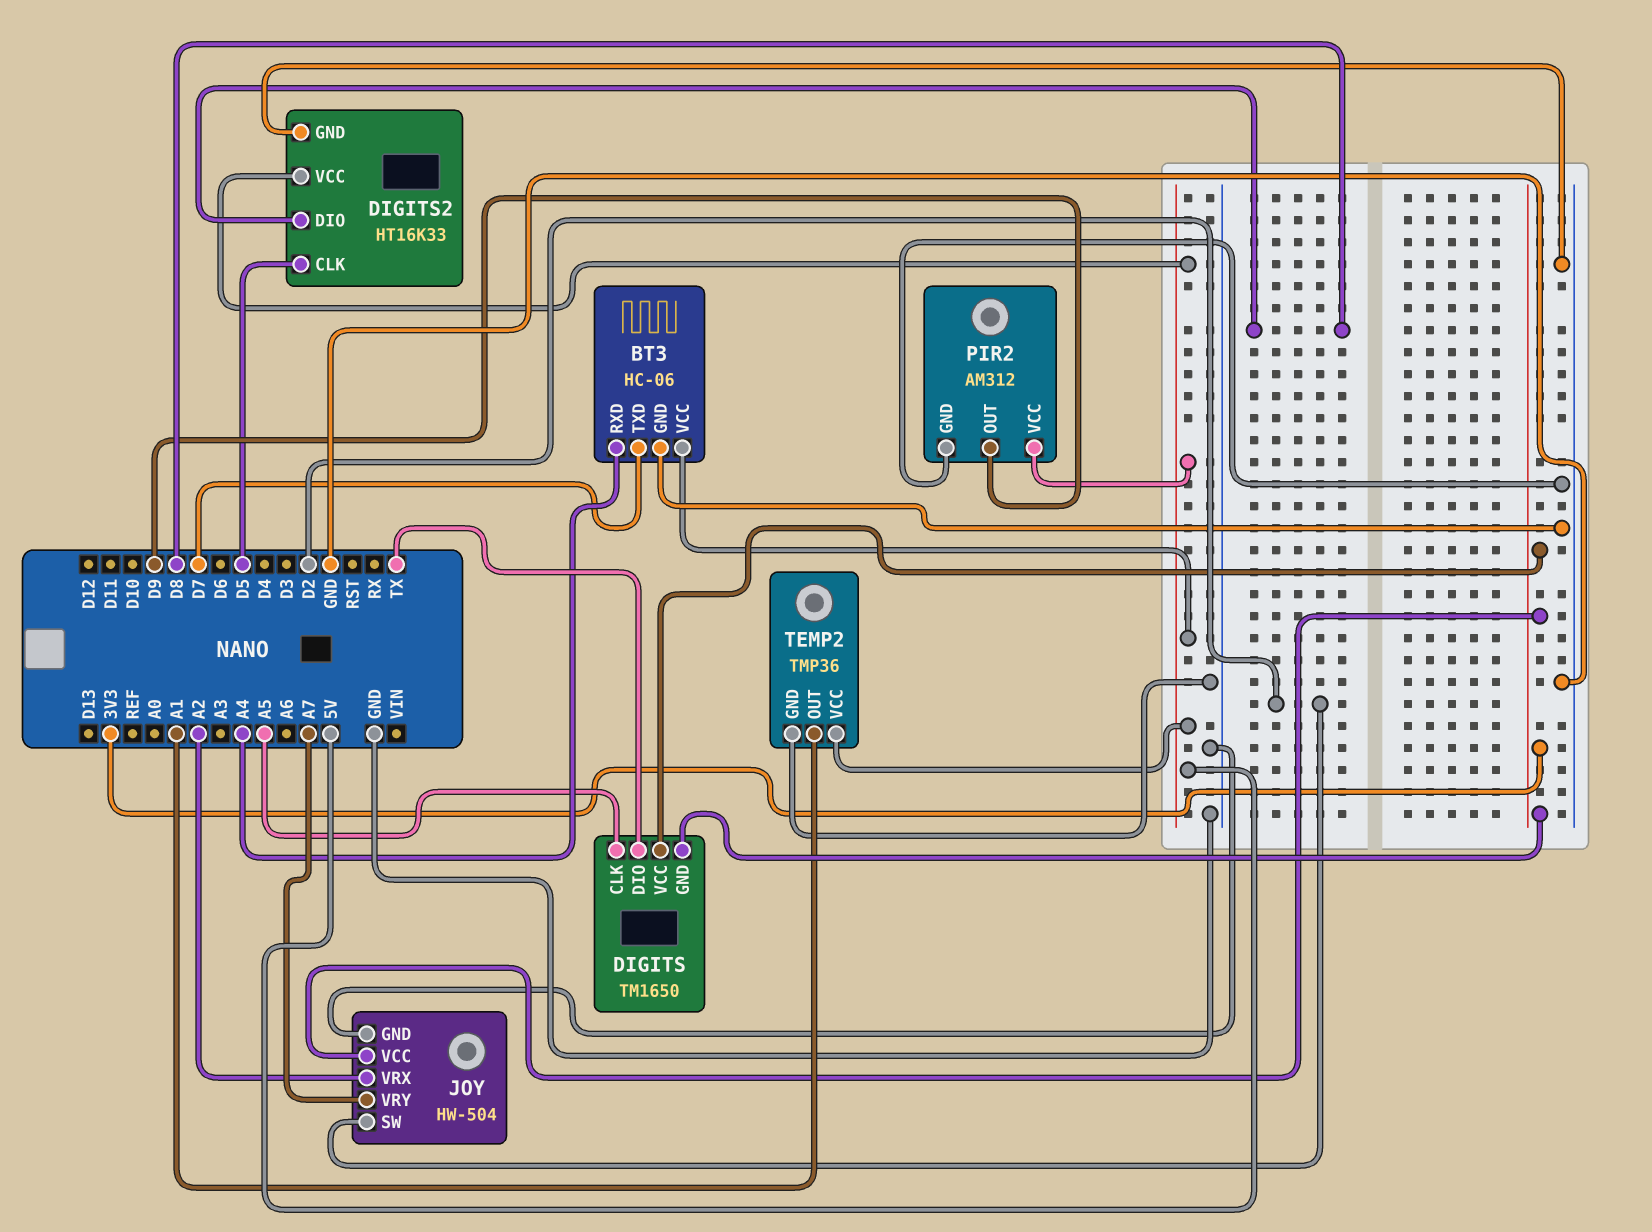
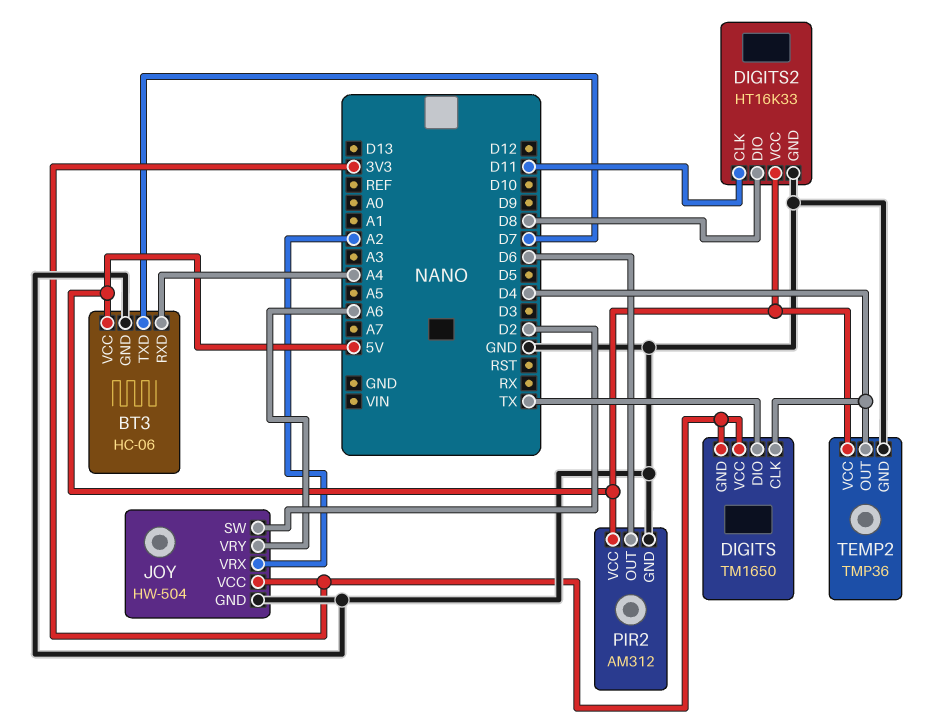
DIGITS pin CLK: A5 -> D4
DIGITS2 pin CLK: D5 -> D11
JOY pin VRY: A7 -> A6
PIR2 pin OUT: D9 -> D6
TEMP2 pin OUT: A1 -> D4

